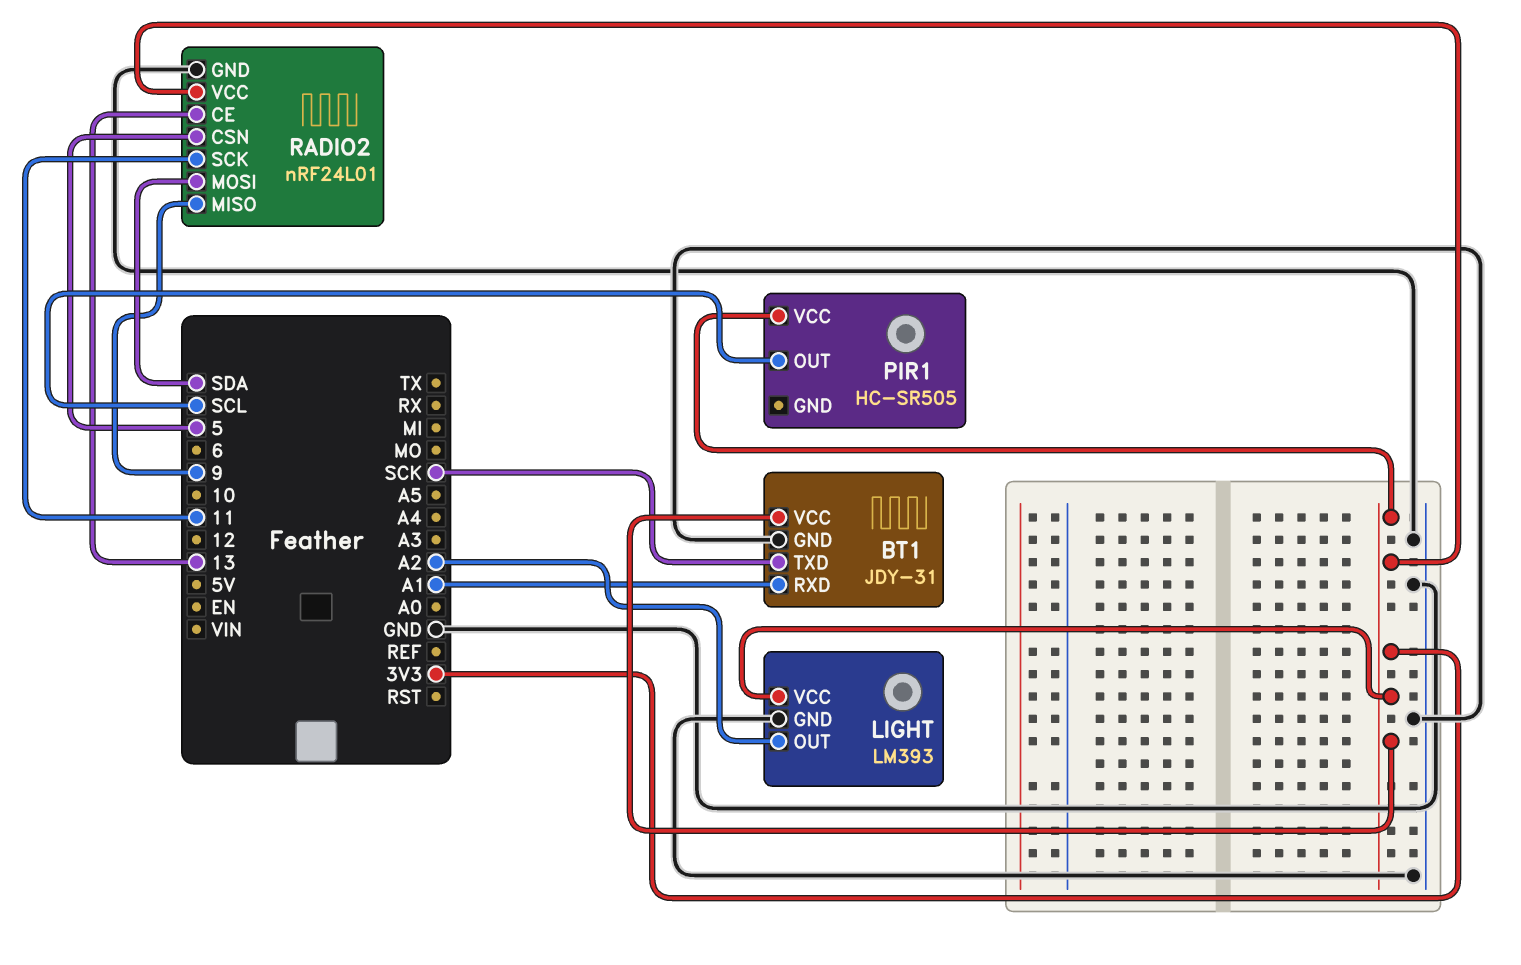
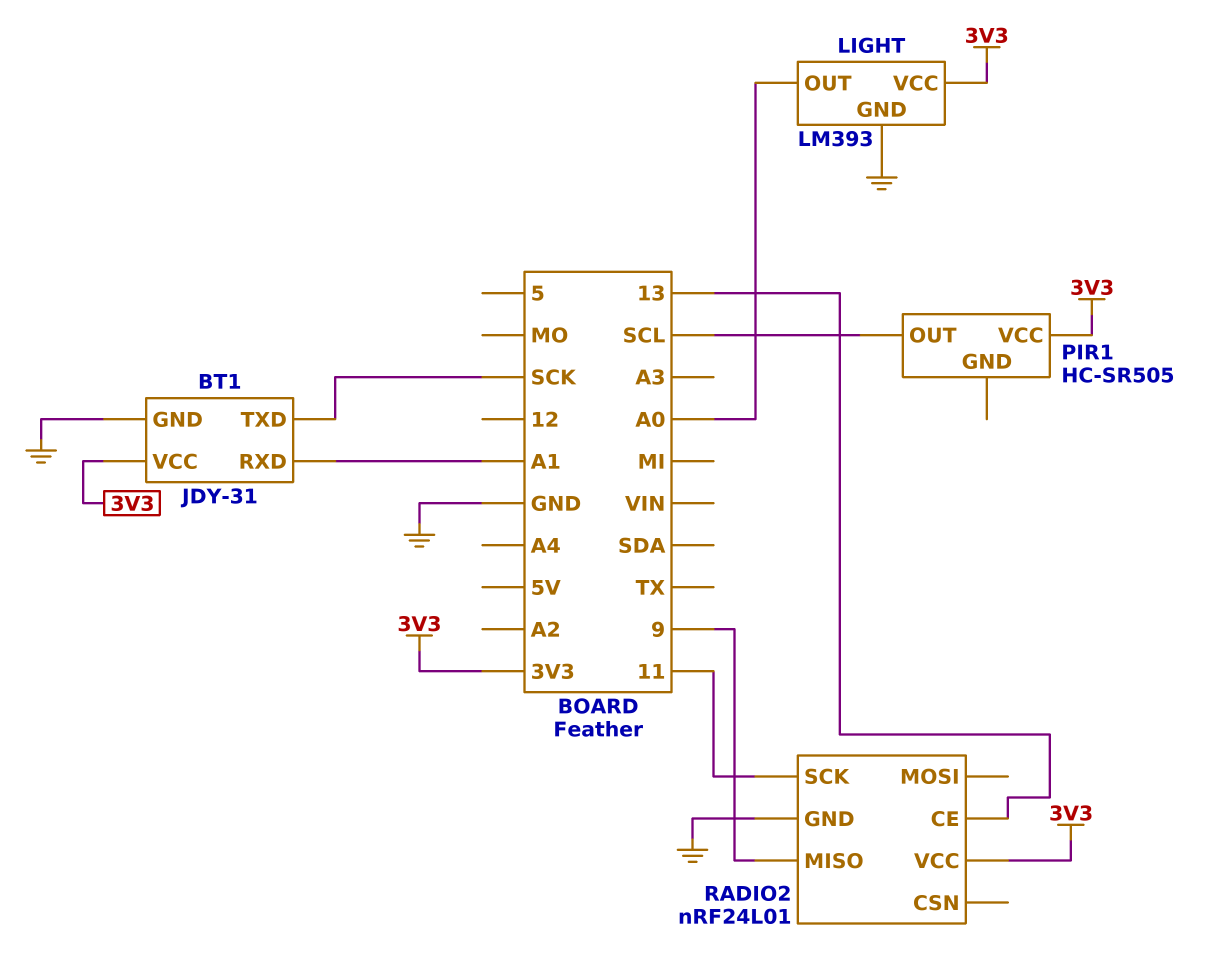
LIGHT pin OUT: A2 -> A0
RADIO2 pin CSN: 5 -> none
RADIO2 pin MOSI: SDA -> none

